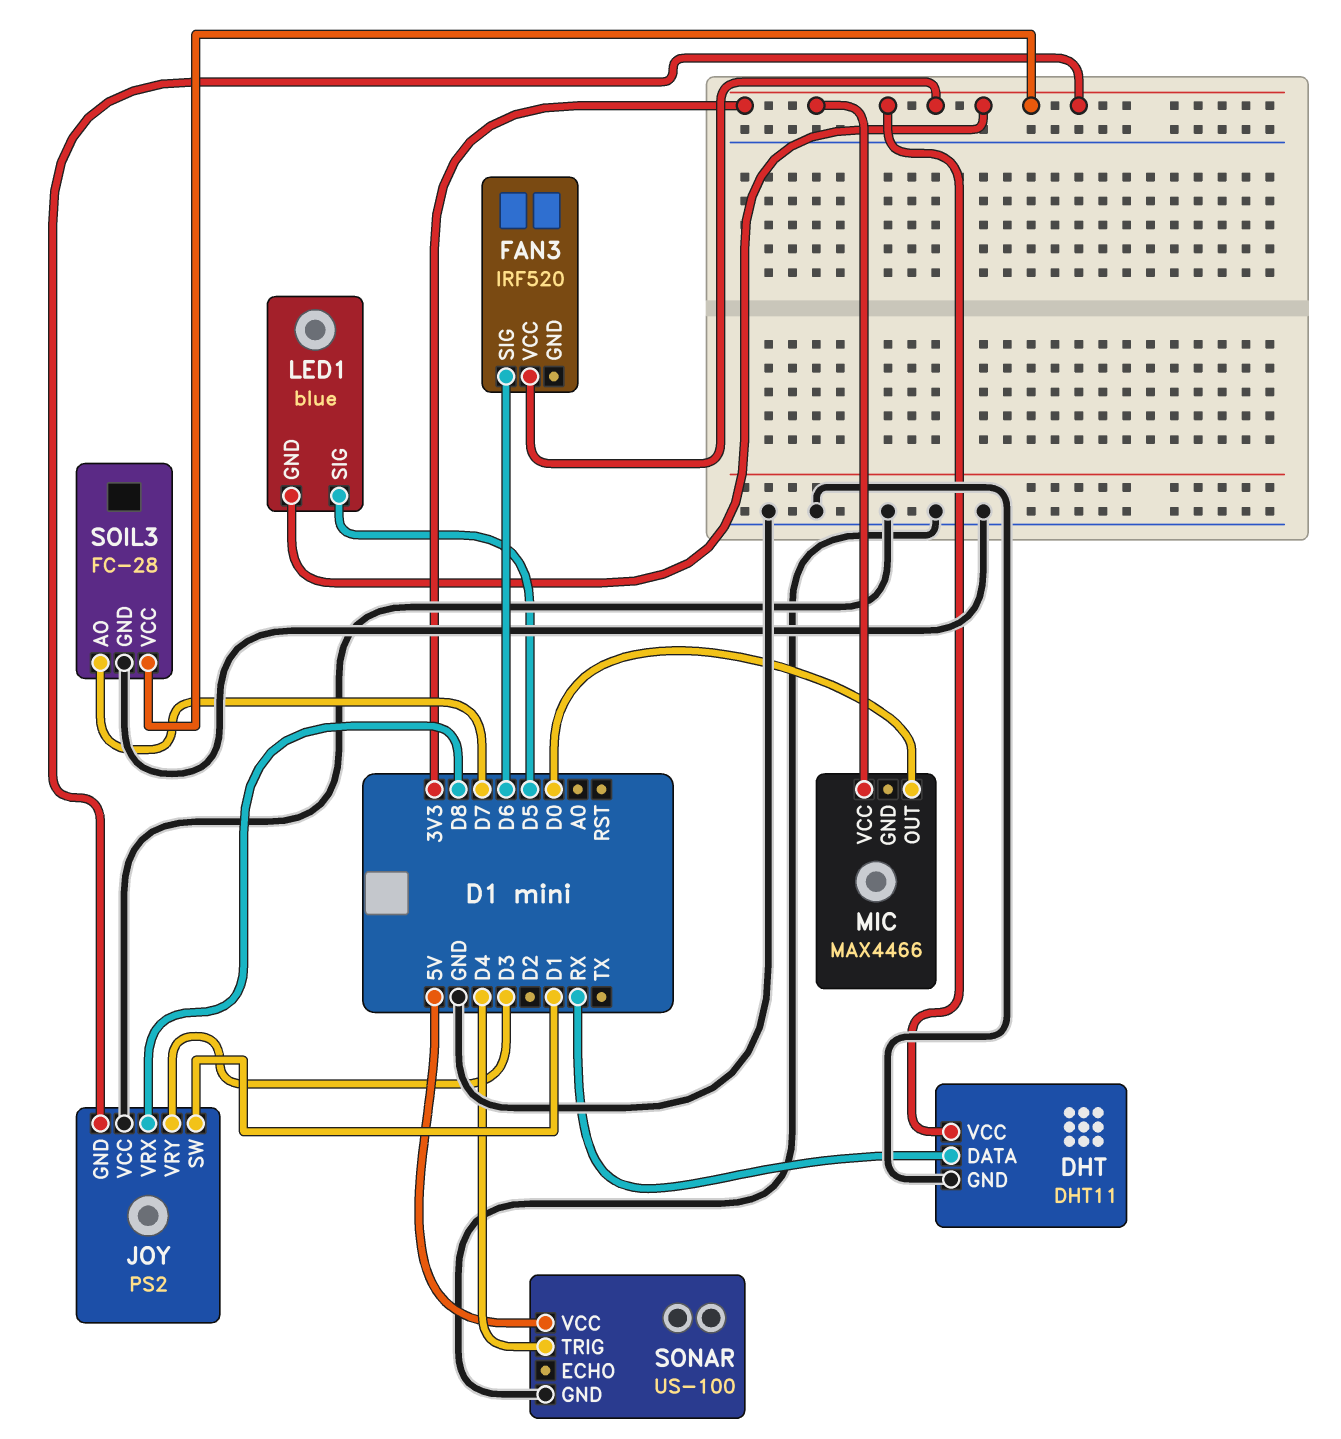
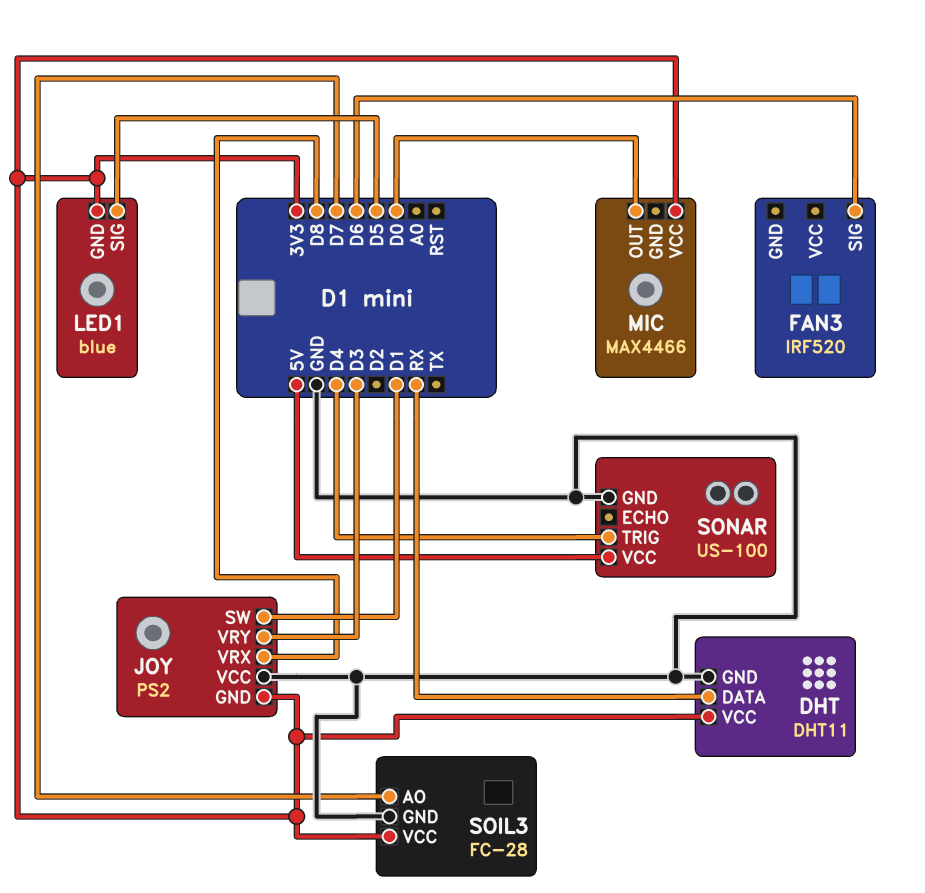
FAN3 pin VCC: 3V3 -> none

